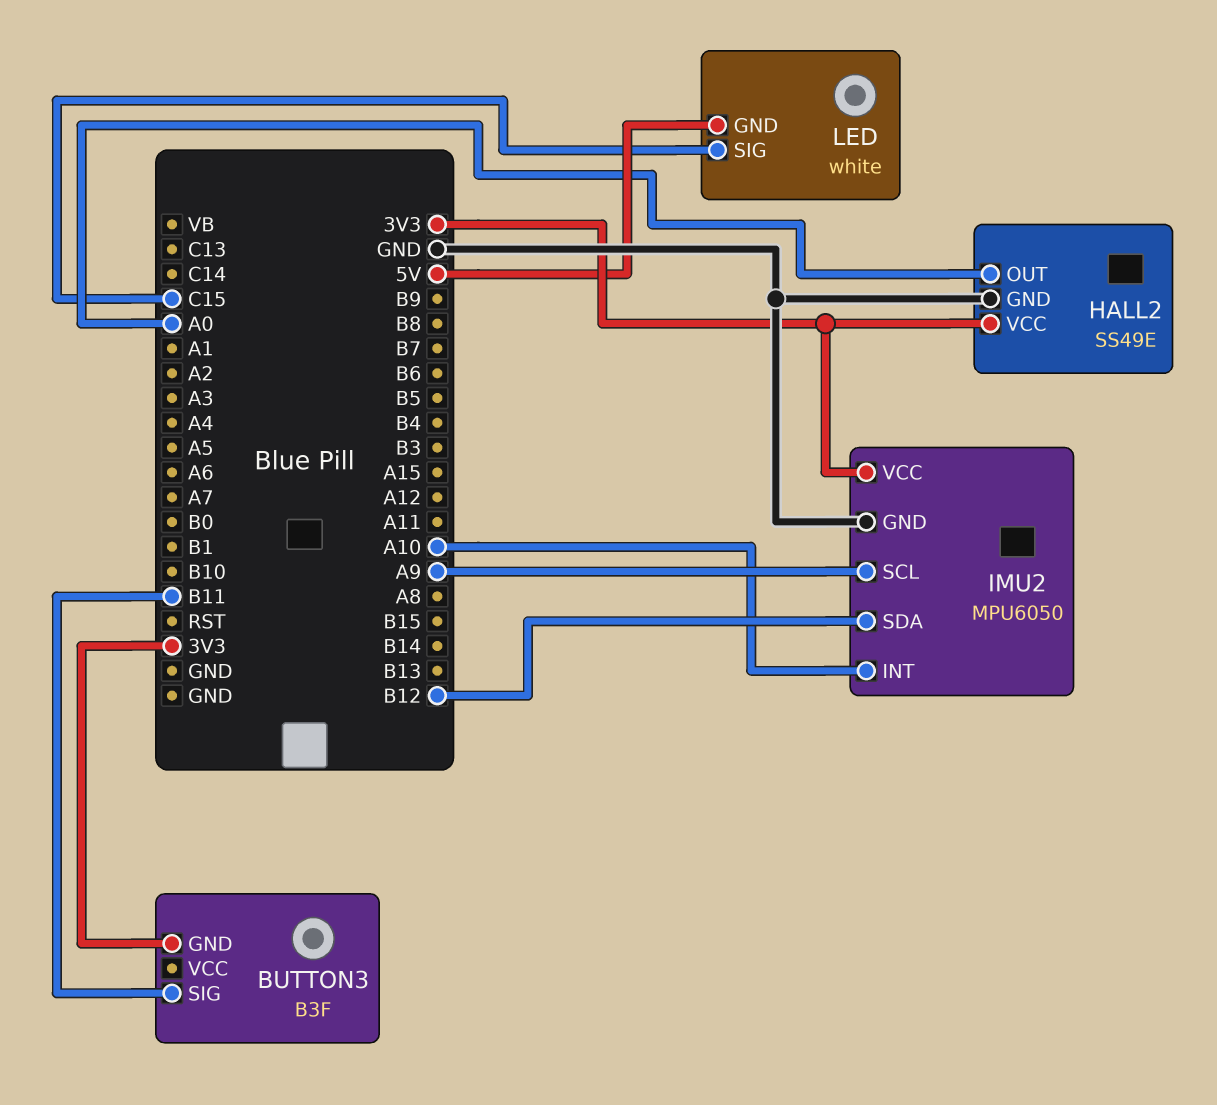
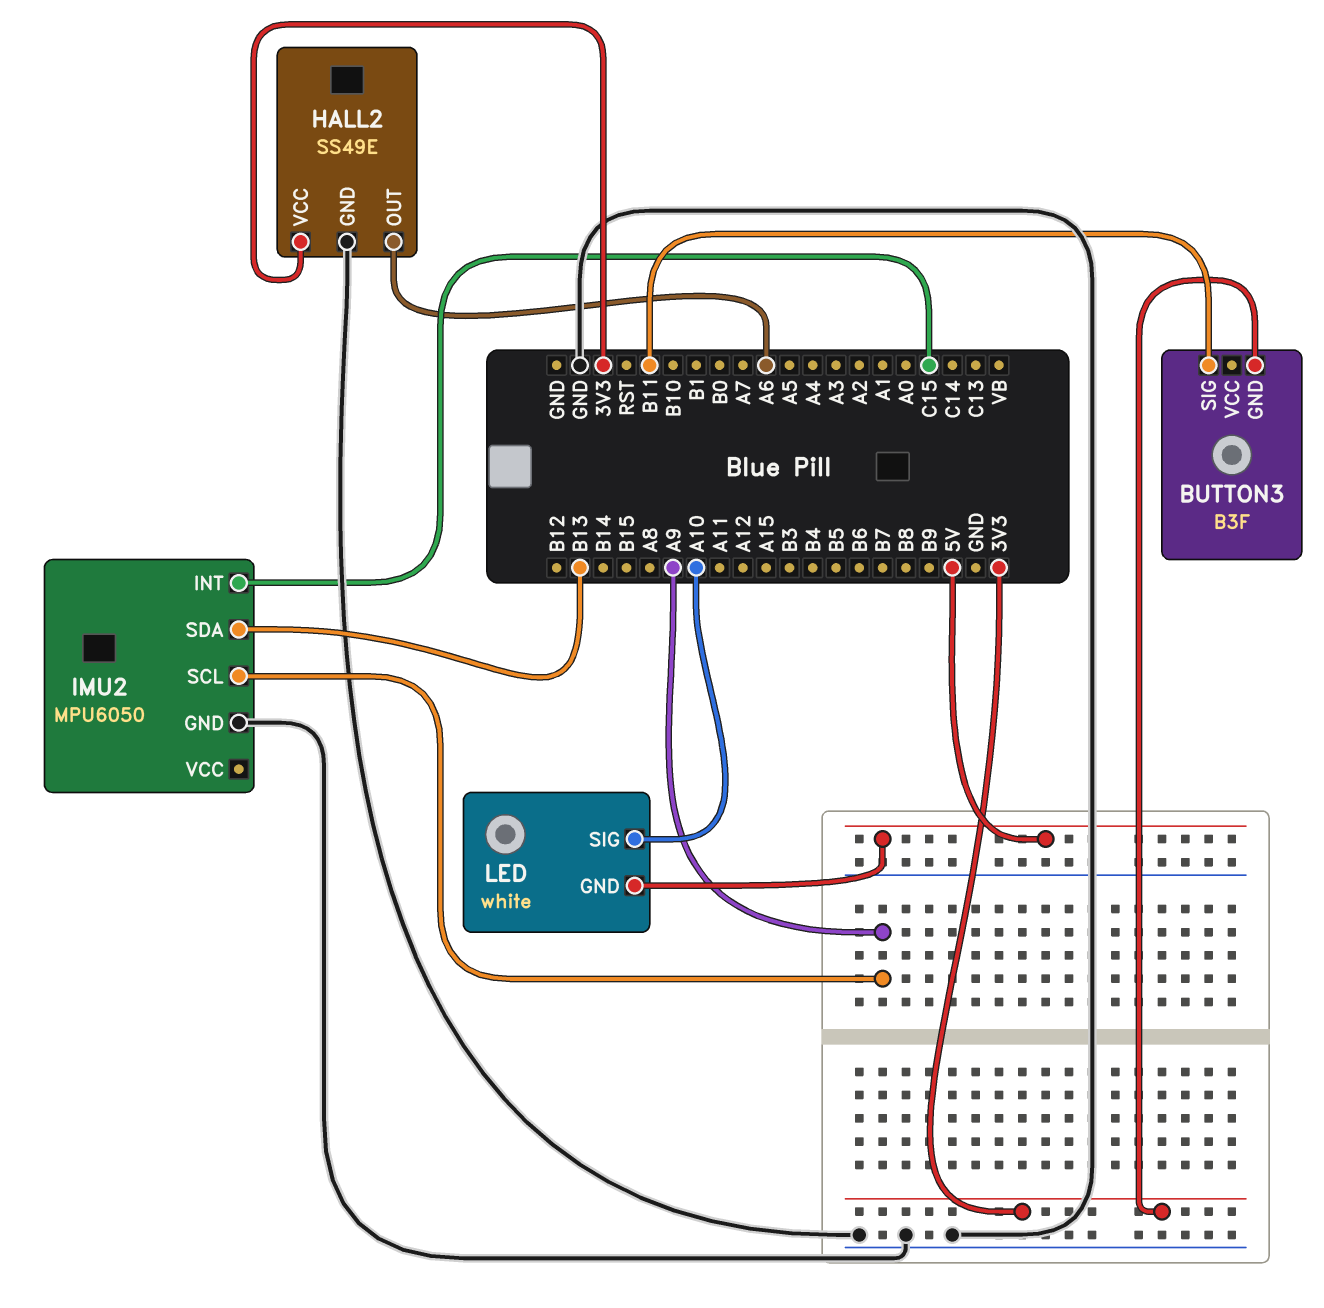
HALL2 pin OUT: A0 -> A6
IMU2 pin INT: A10 -> C15
IMU2 pin SDA: B12 -> B13
IMU2 pin VCC: 3V3 -> none
LED pin SIG: C15 -> A10

